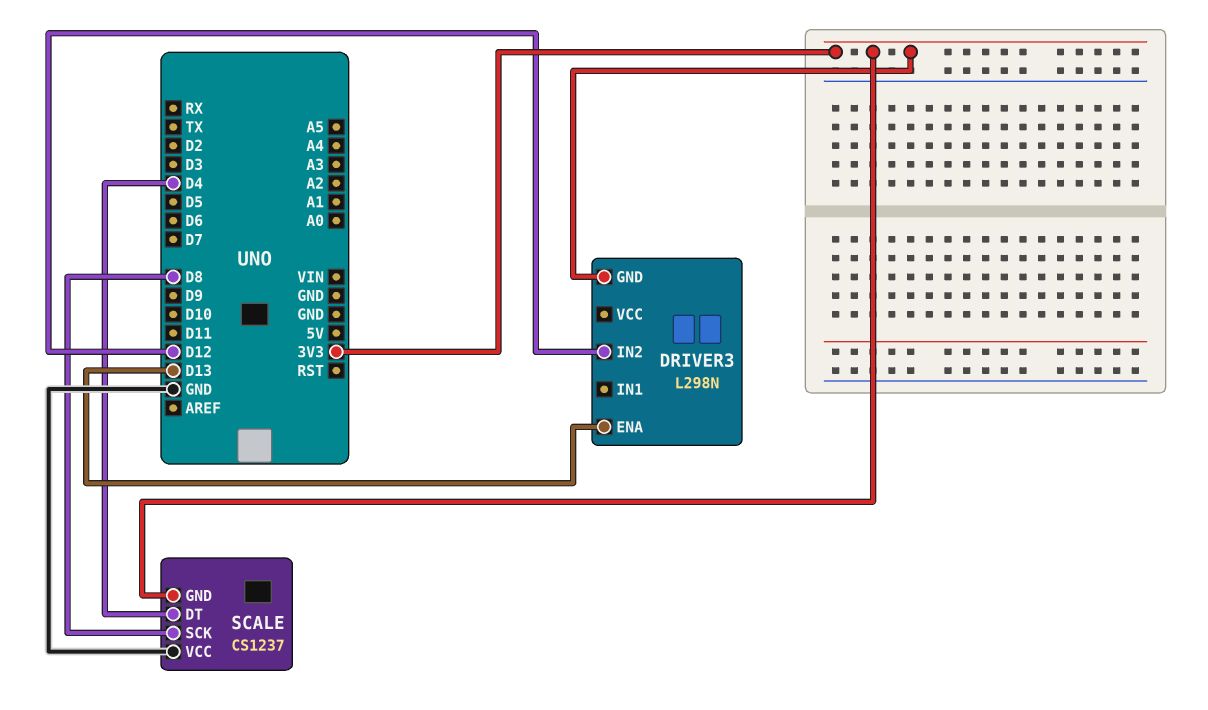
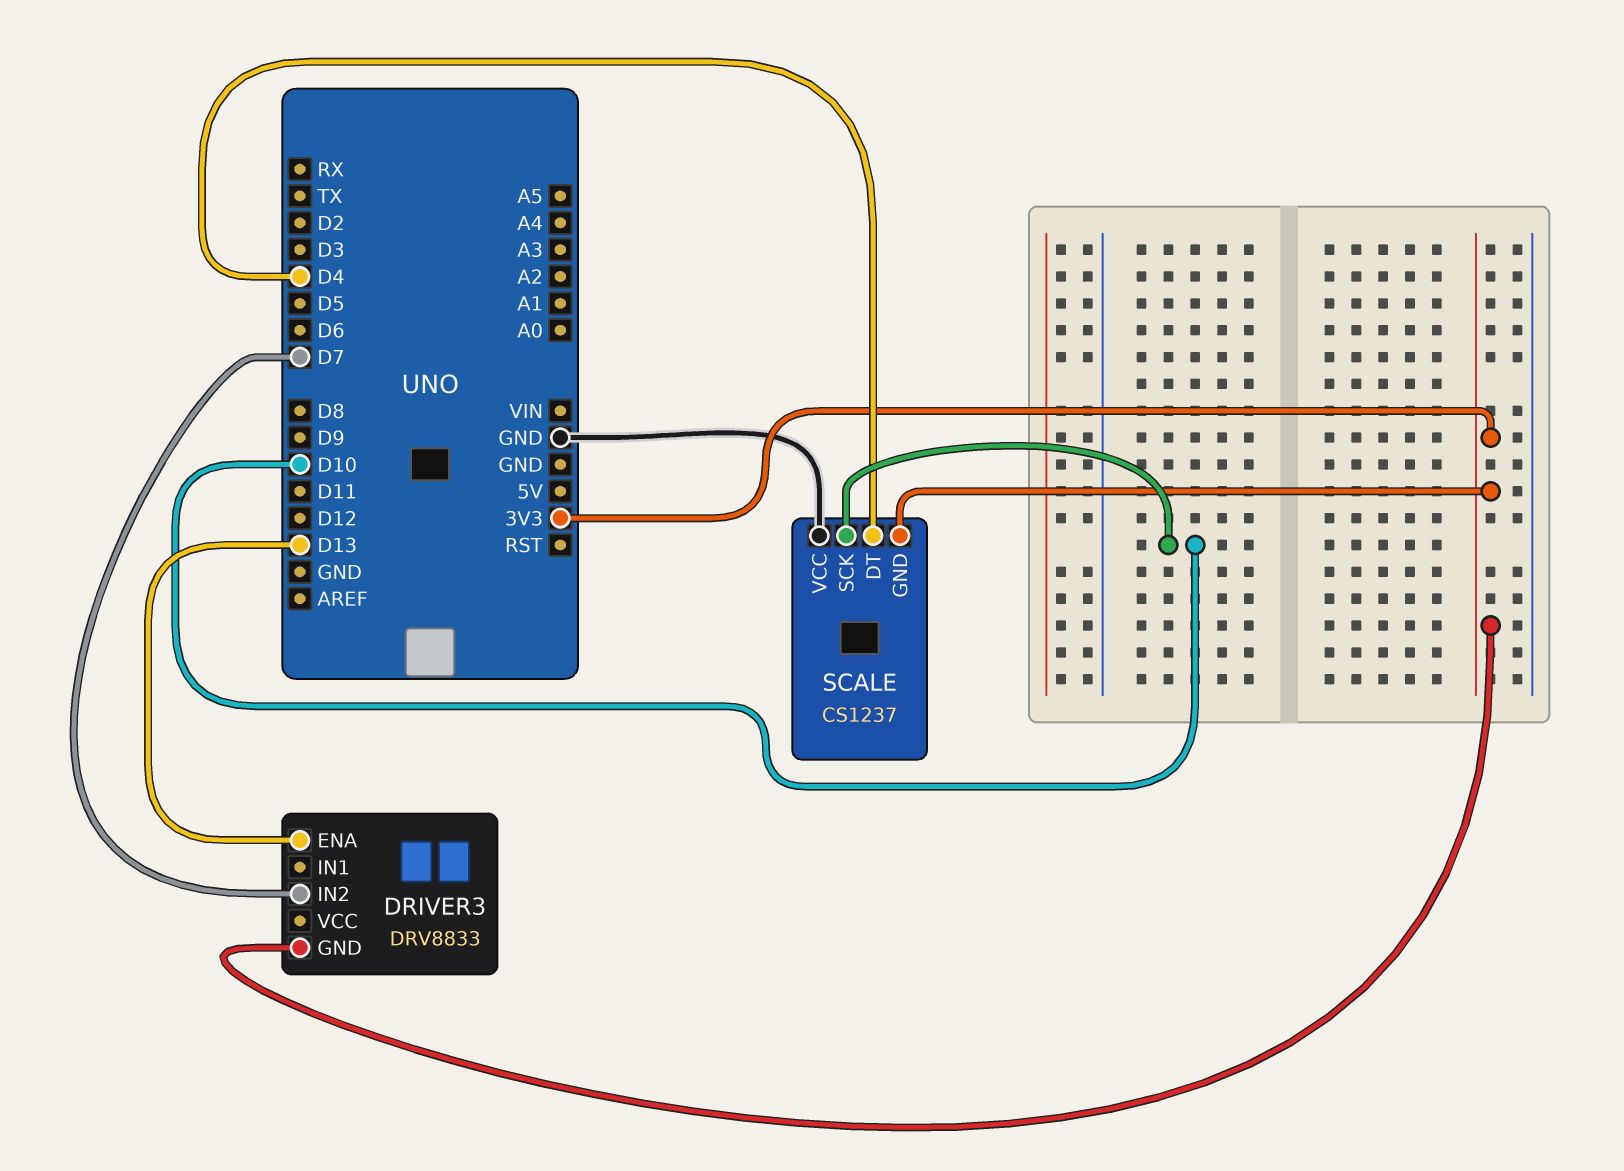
DRIVER3: L298N -> DRV8833
DRIVER3 pin IN2: D12 -> D7
SCALE pin SCK: D8 -> D10

